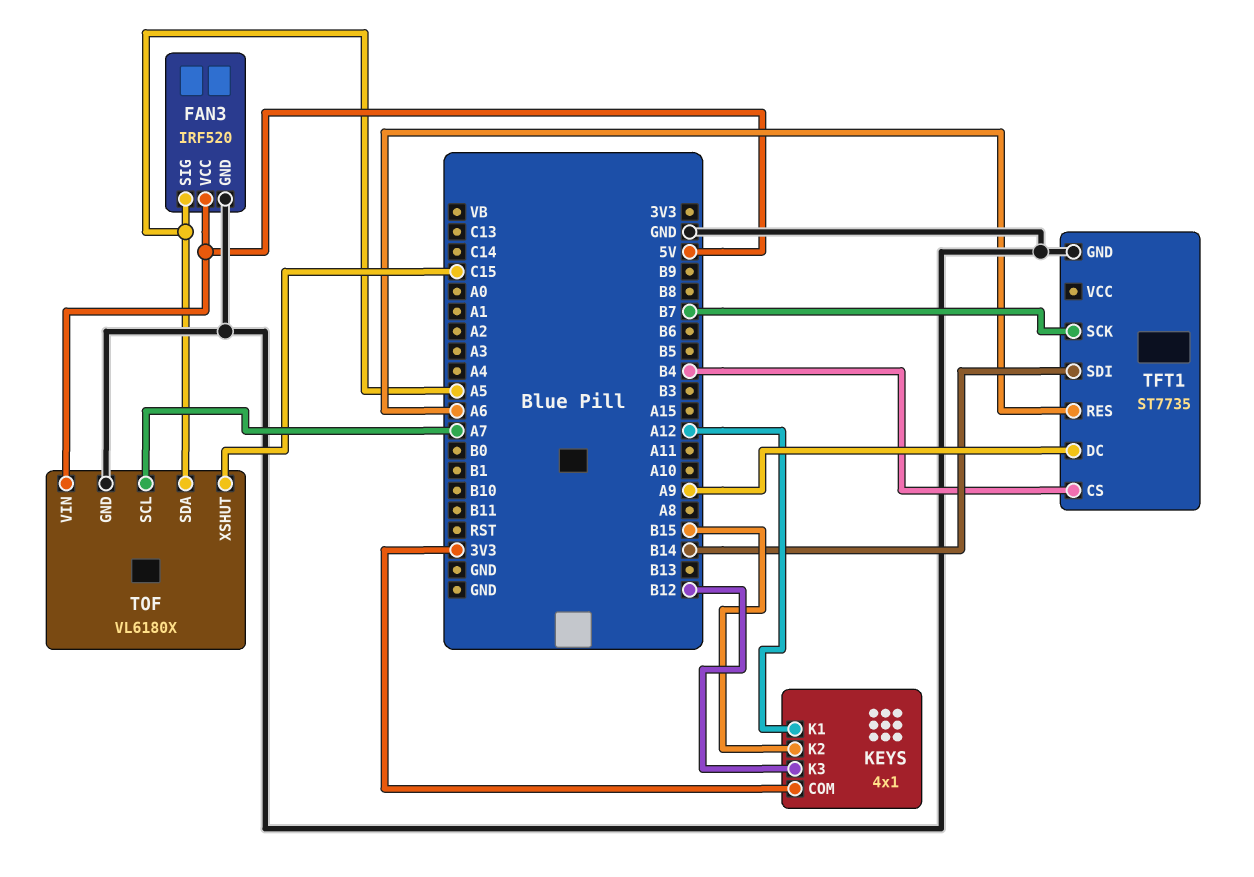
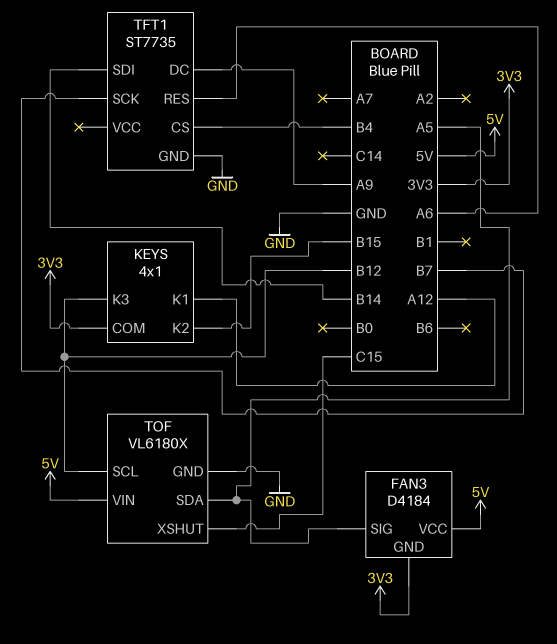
FAN3: IRF520 -> D4184
FAN3 pin GND: GND -> 3V3
TOF pin SCL: A7 -> B12

